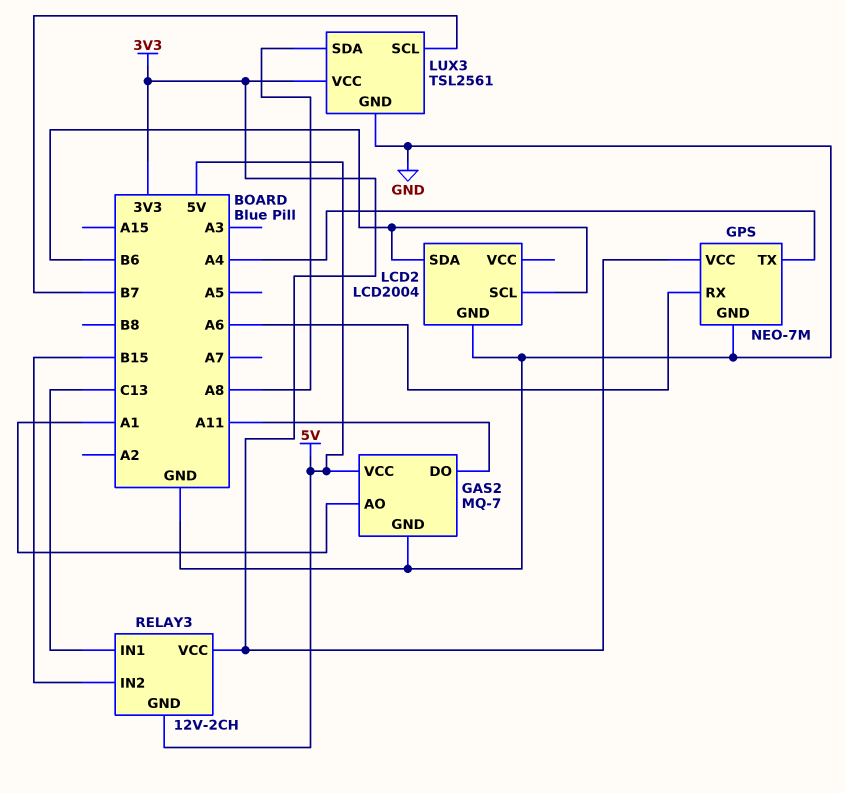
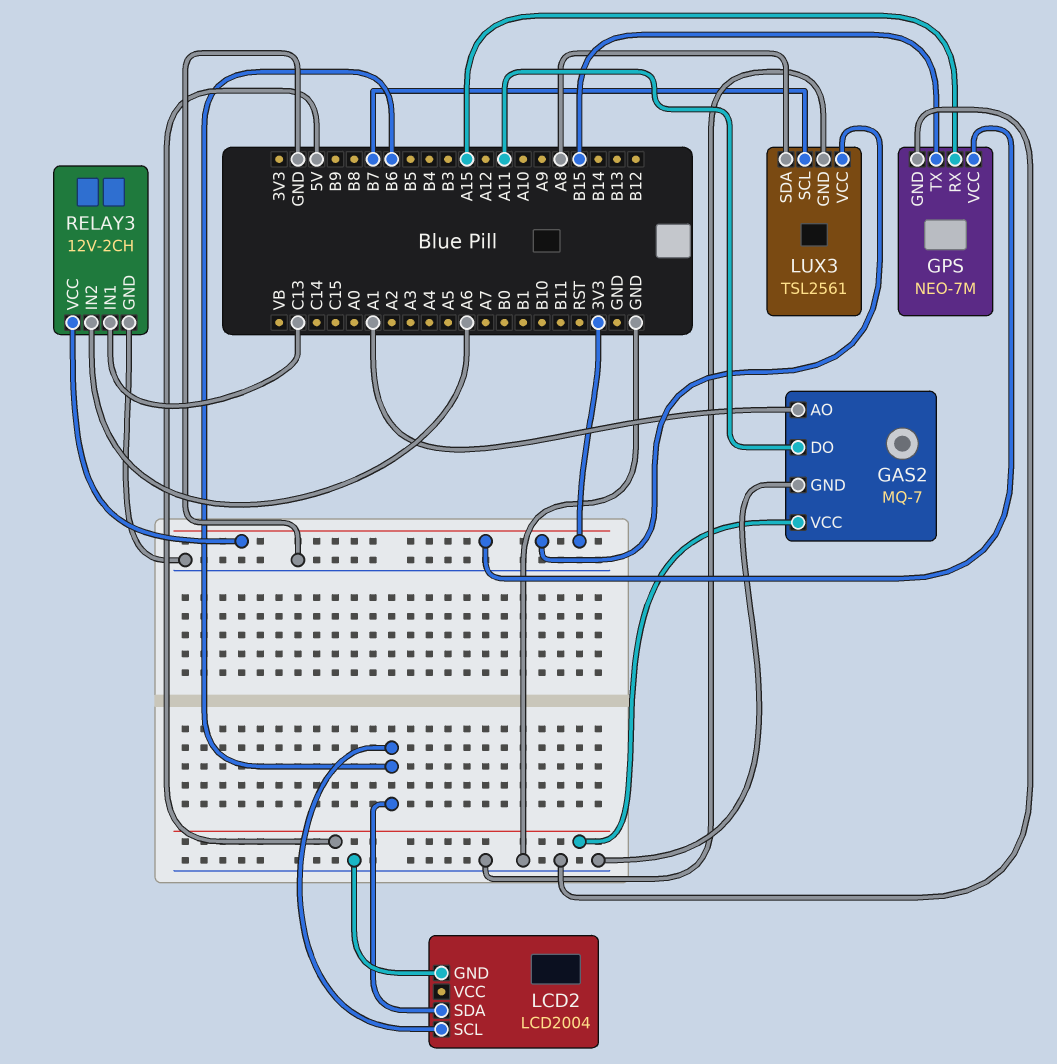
GPS pin RX: A6 -> A15
GPS pin TX: A4 -> B15
RELAY3 pin GND: 5V -> GND
RELAY3 pin IN2: B15 -> A6

